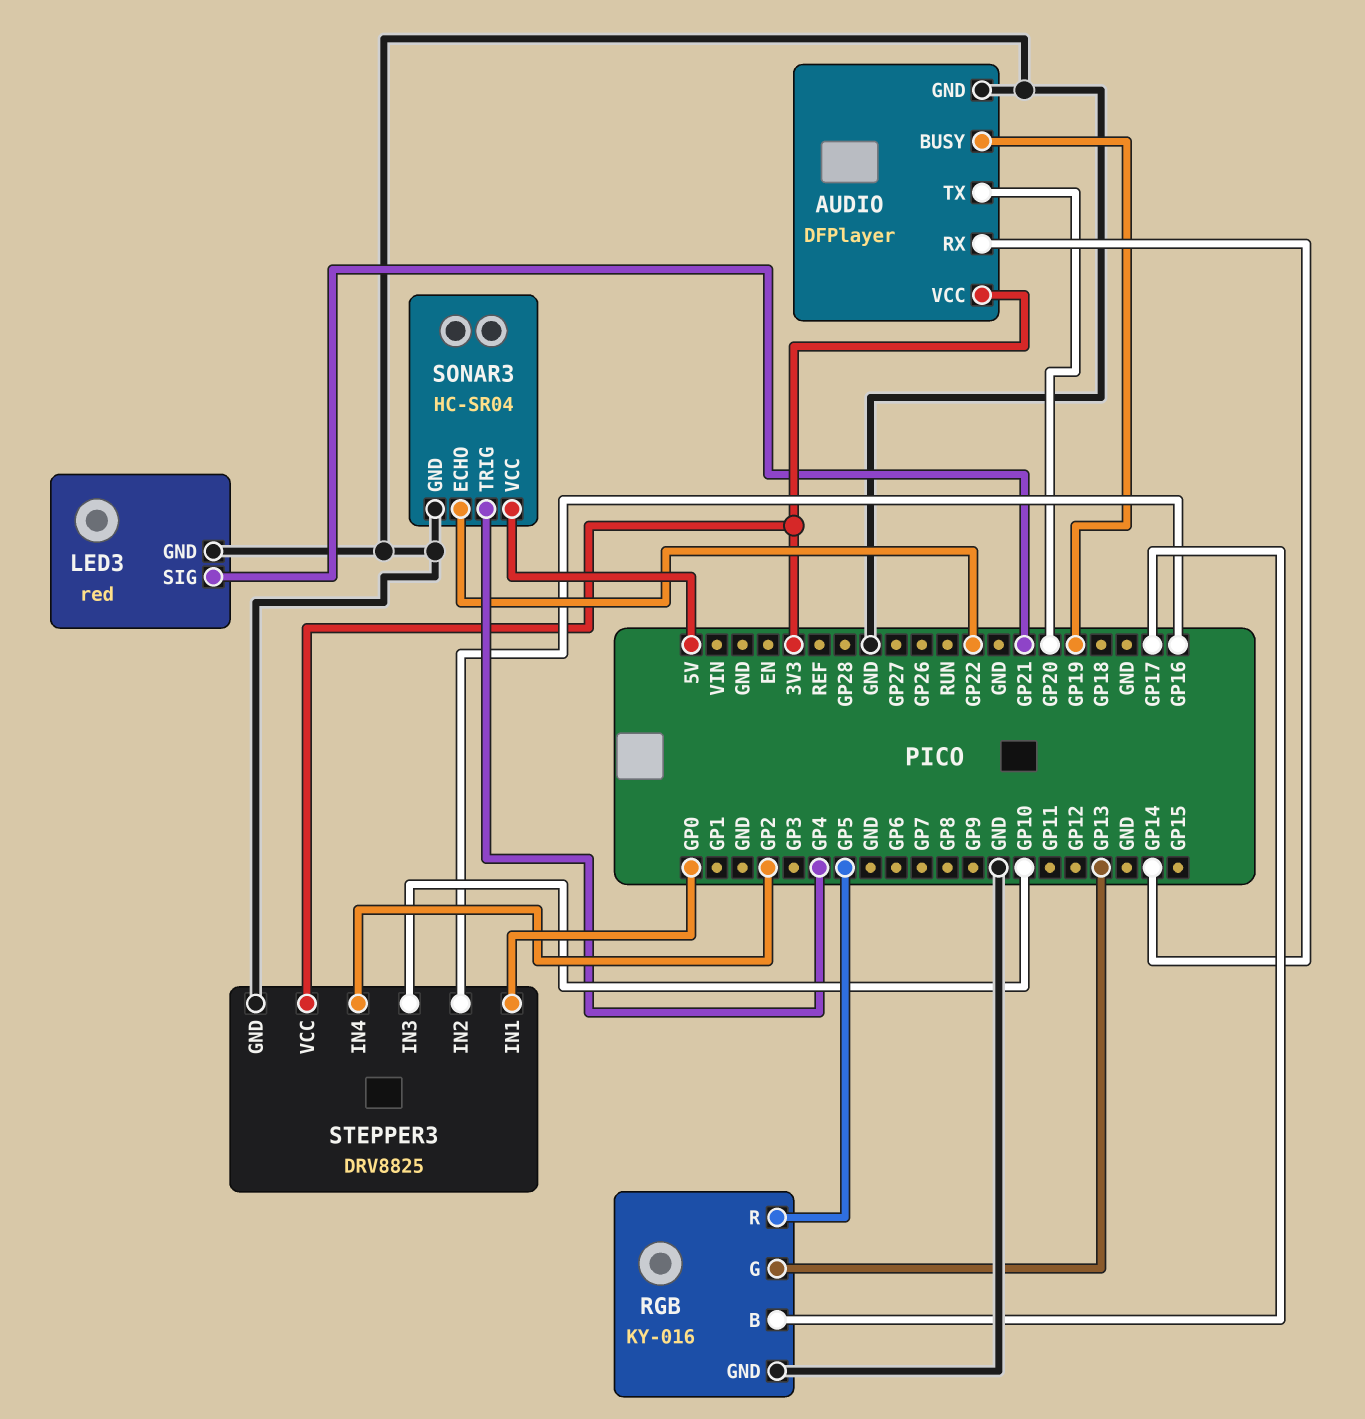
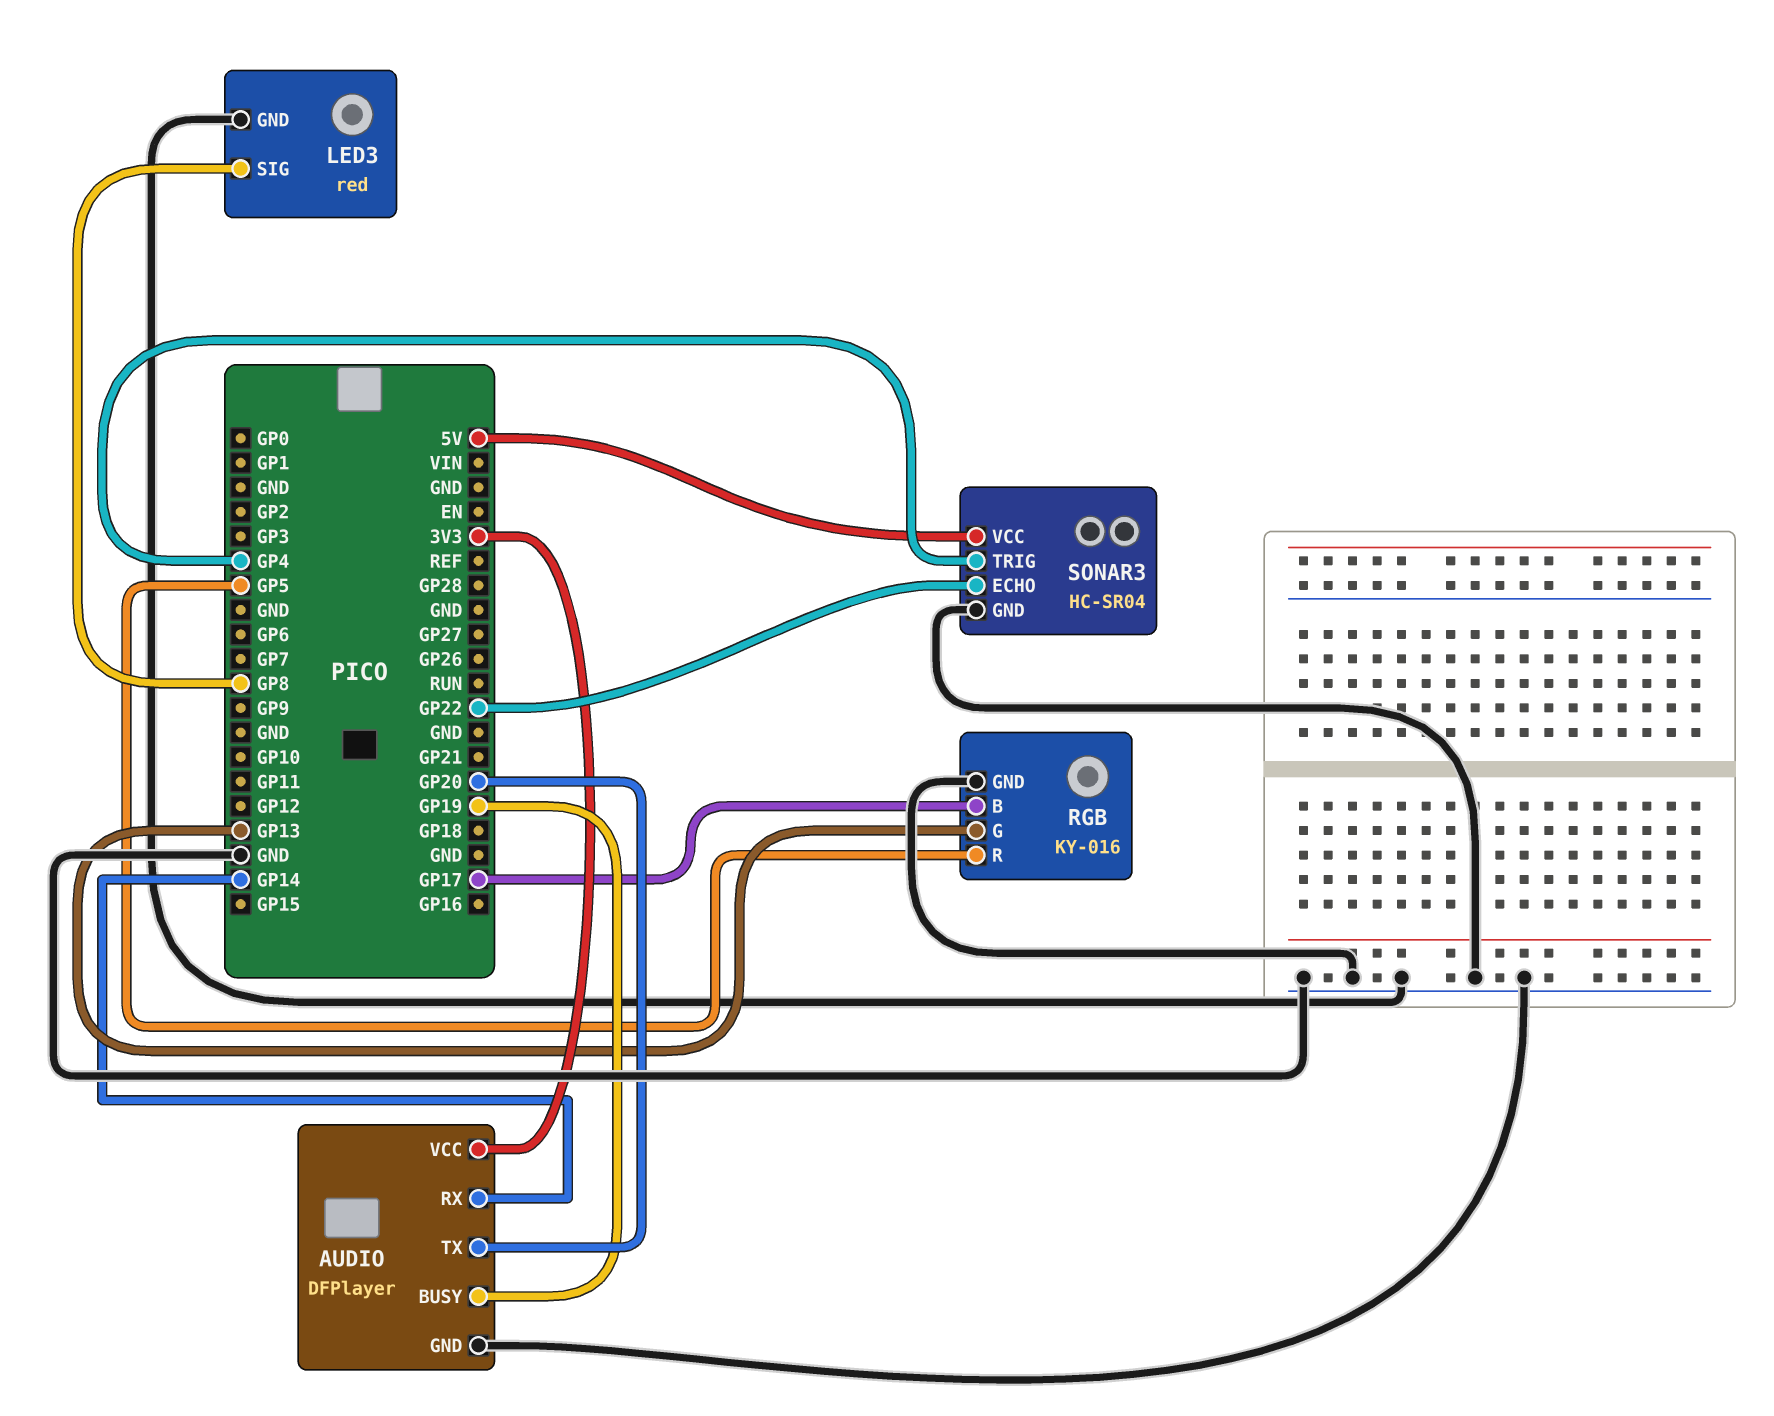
LED3 pin SIG: GP21 -> GP8
STEPPER3: DRV8825 -> none
STEPPER3 pin GND: GND -> none
STEPPER3 pin IN1: GP0 -> none
STEPPER3 pin IN2: GP16 -> none
STEPPER3 pin IN3: GP10 -> none
STEPPER3 pin IN4: GP2 -> none
STEPPER3 pin VCC: 3V3 -> none

